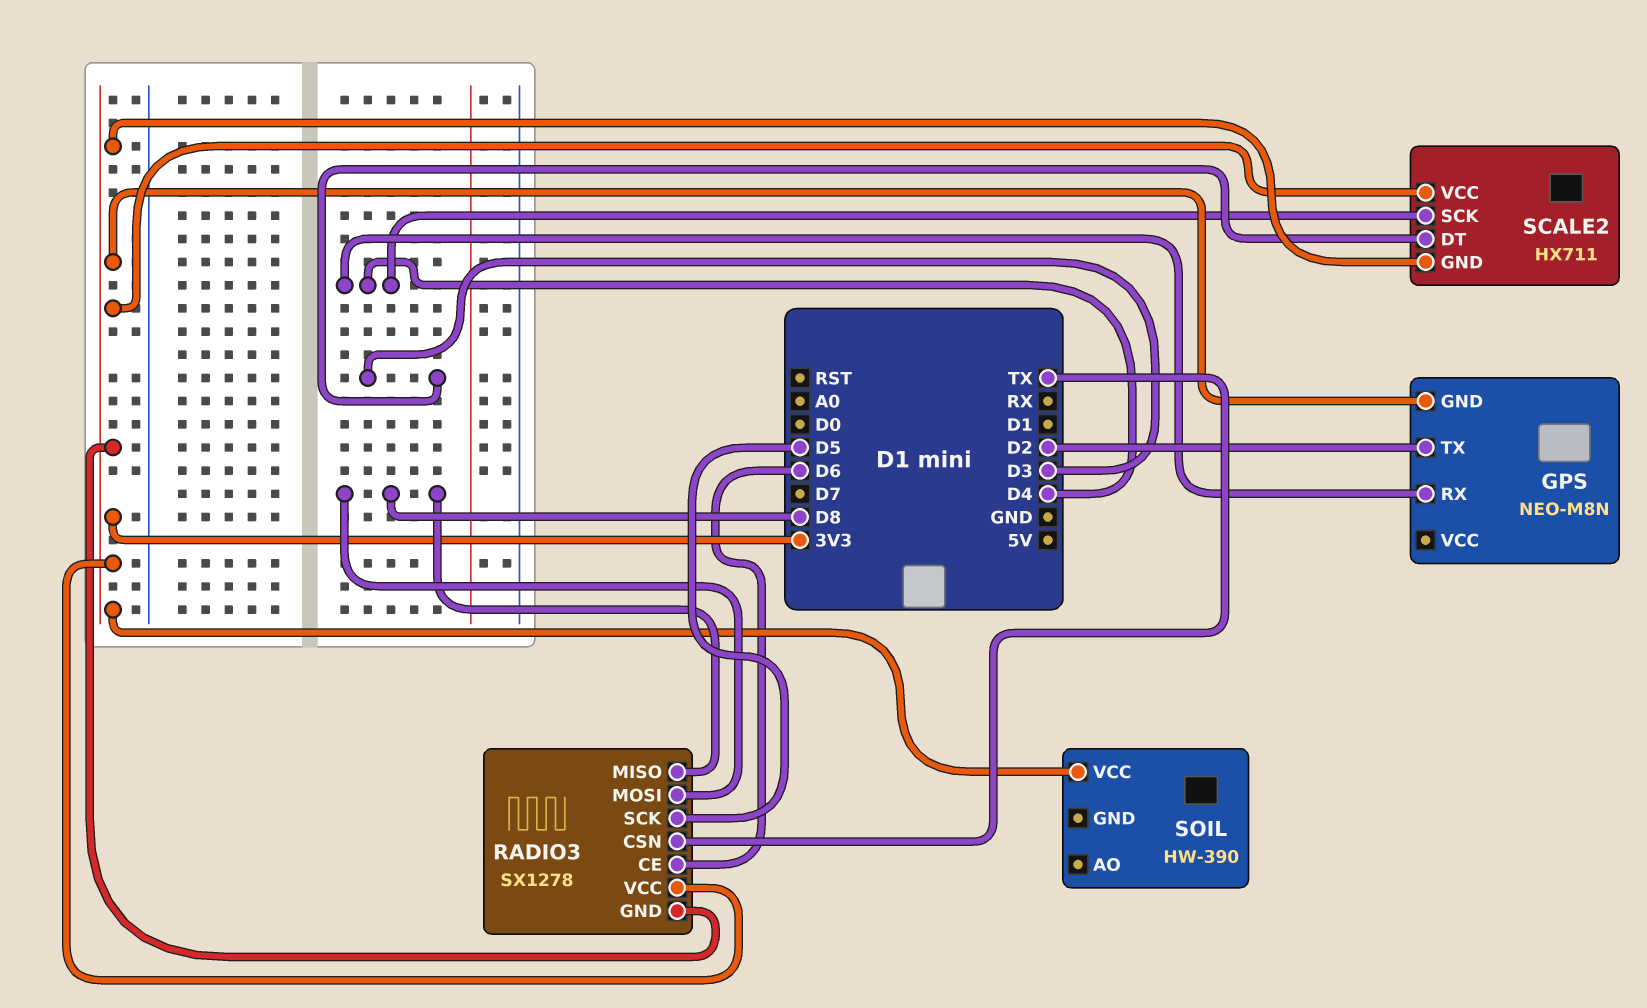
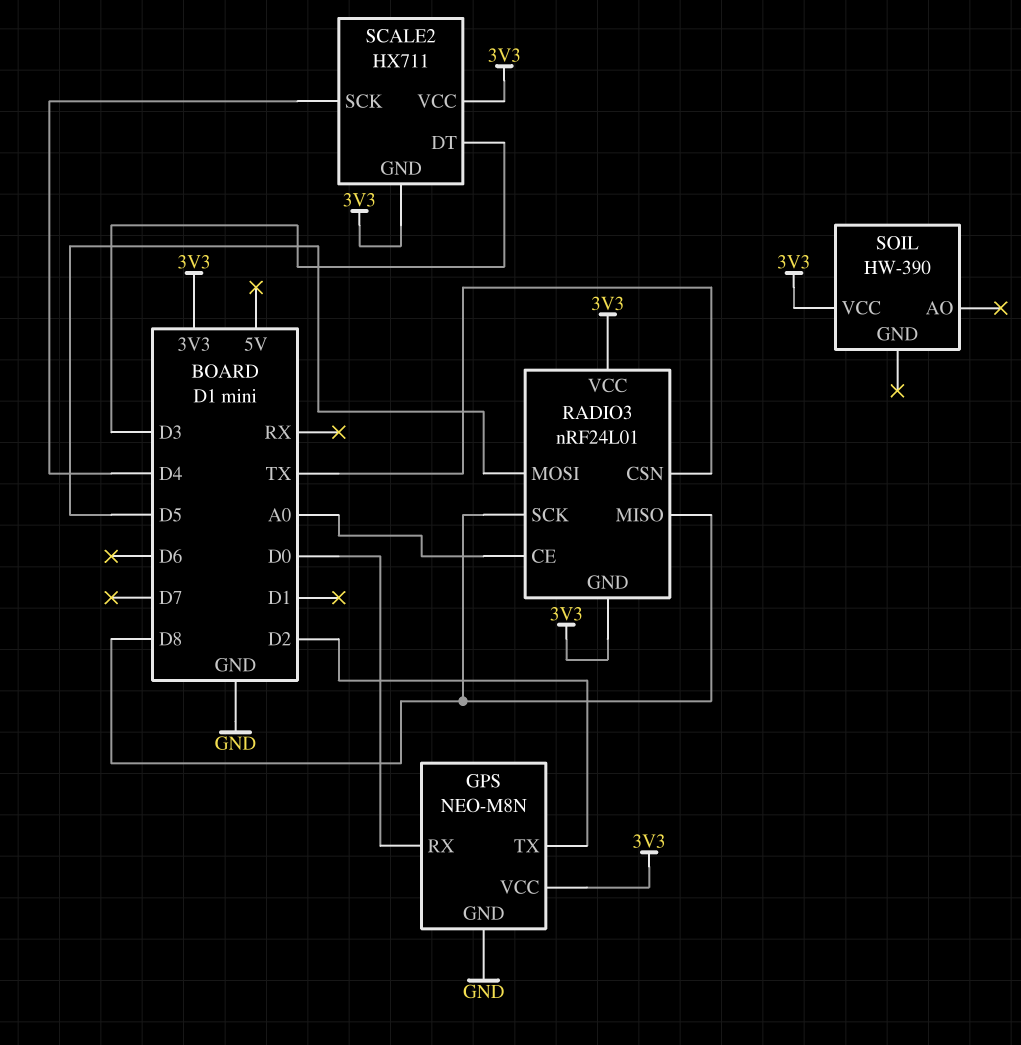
GPS pin GND: 3V3 -> GND
GPS pin RX: D4 -> D0
GPS pin VCC: none -> 3V3
RADIO3: SX1278 -> nRF24L01
RADIO3 pin CE: D6 -> A0
RADIO3 pin MOSI: D8 -> D5
RADIO3 pin SCK: D5 -> D8

